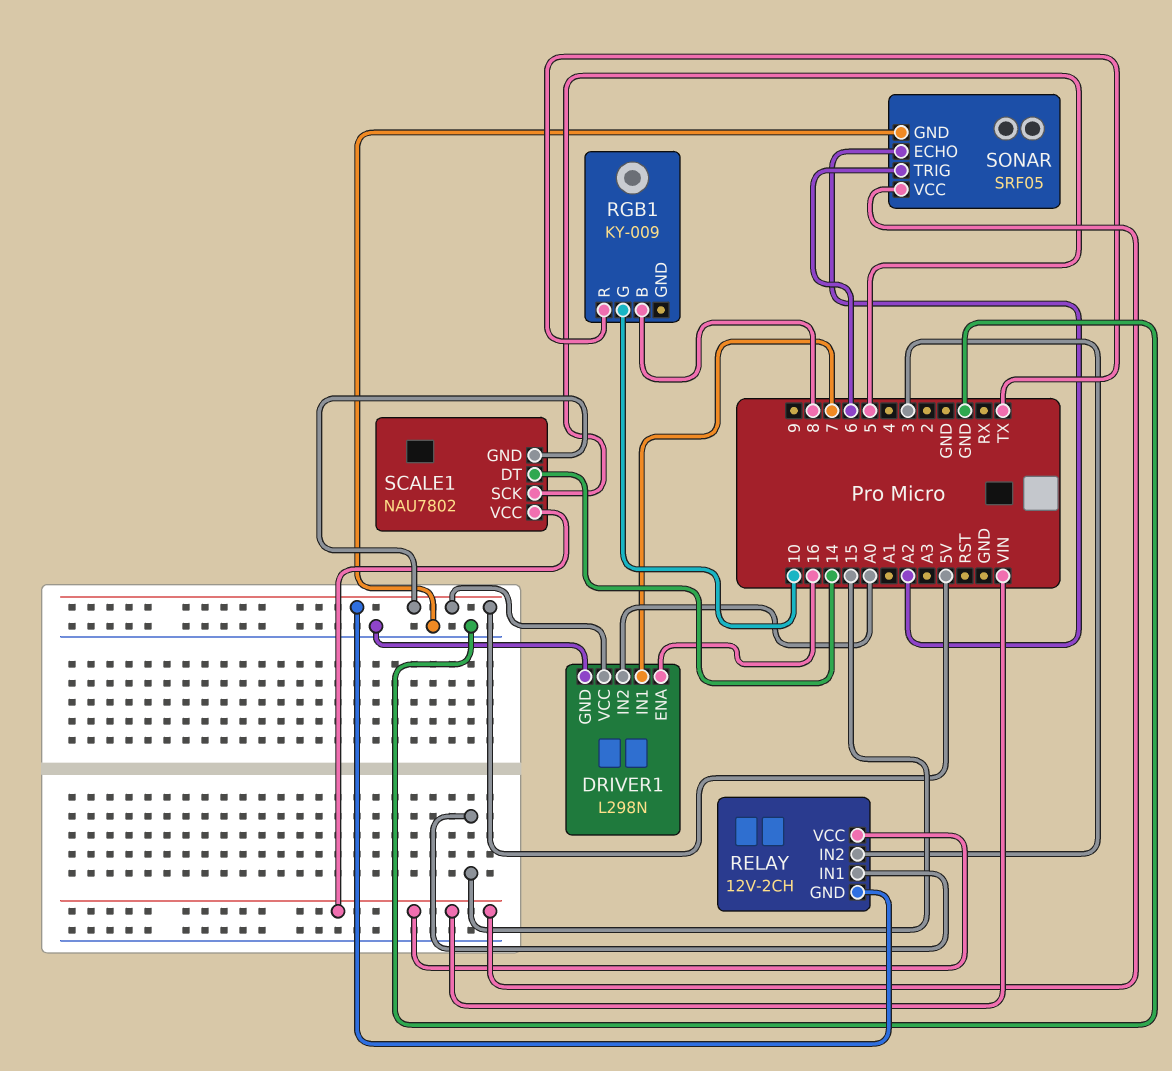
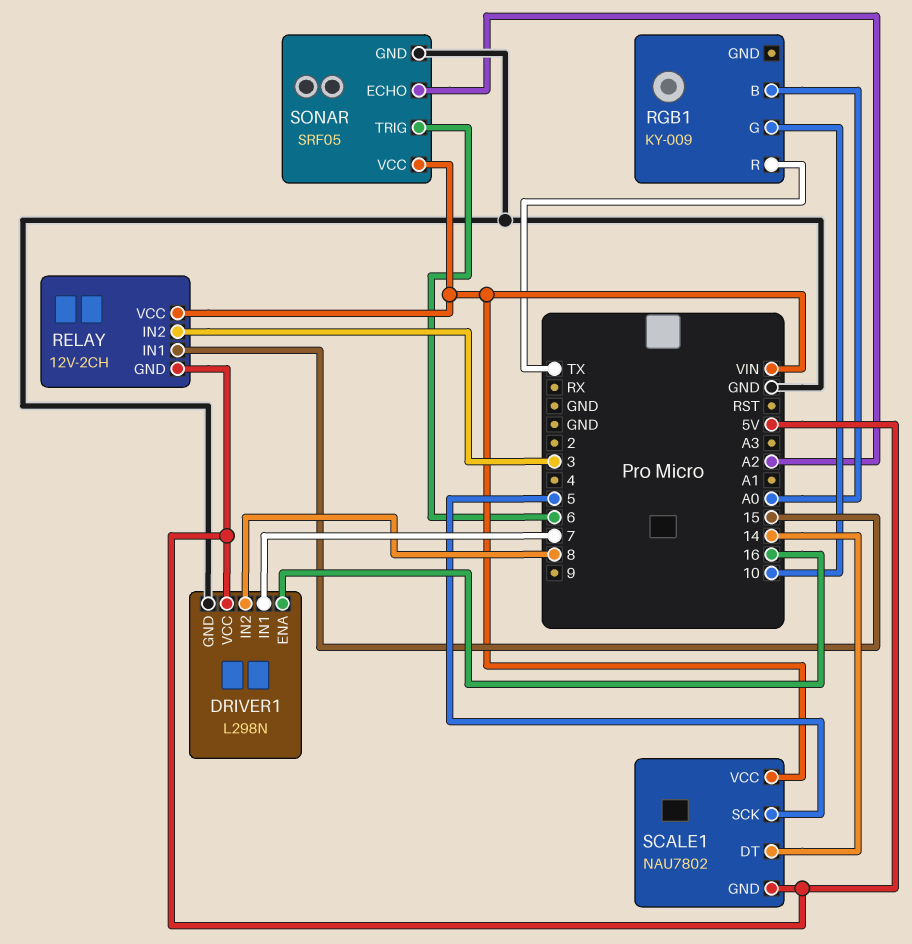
DRIVER1 pin IN2: A0 -> 8
RGB1 pin B: 8 -> A0

